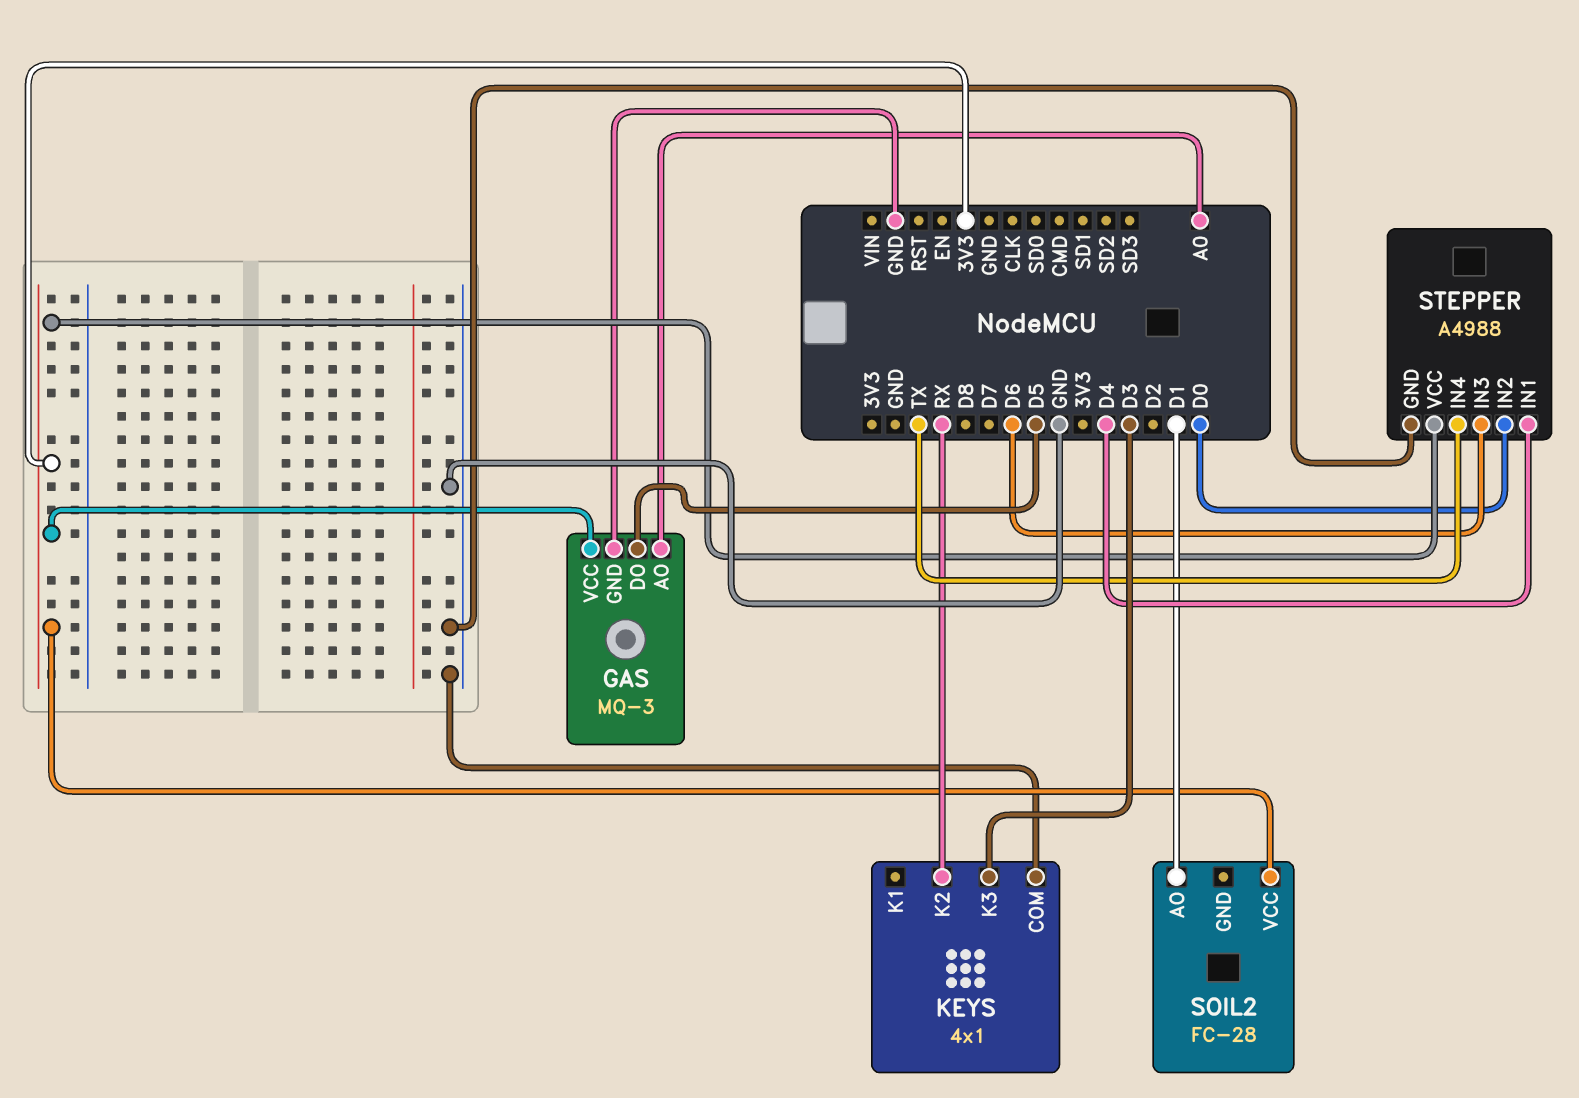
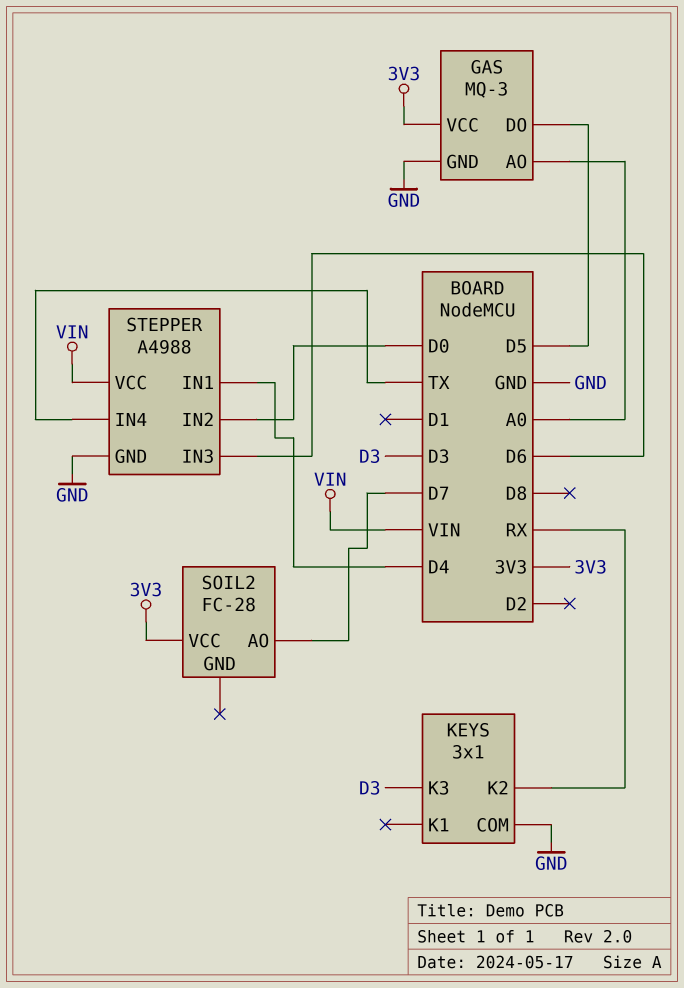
KEYS: 4x1 -> 3x1
SOIL2 pin AO: D1 -> D7
STEPPER pin VCC: 3V3 -> VIN

